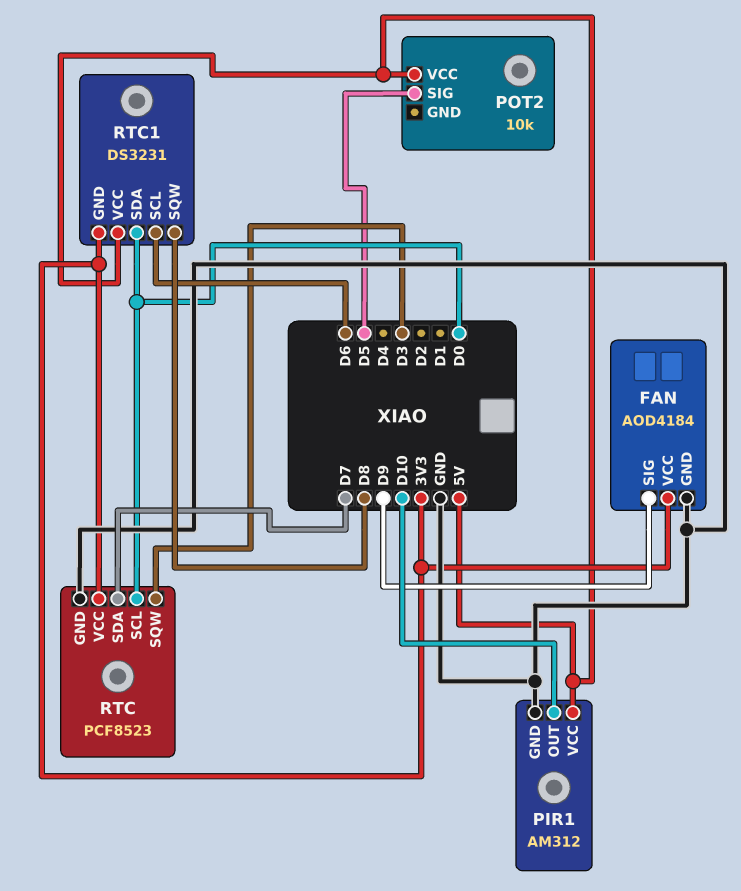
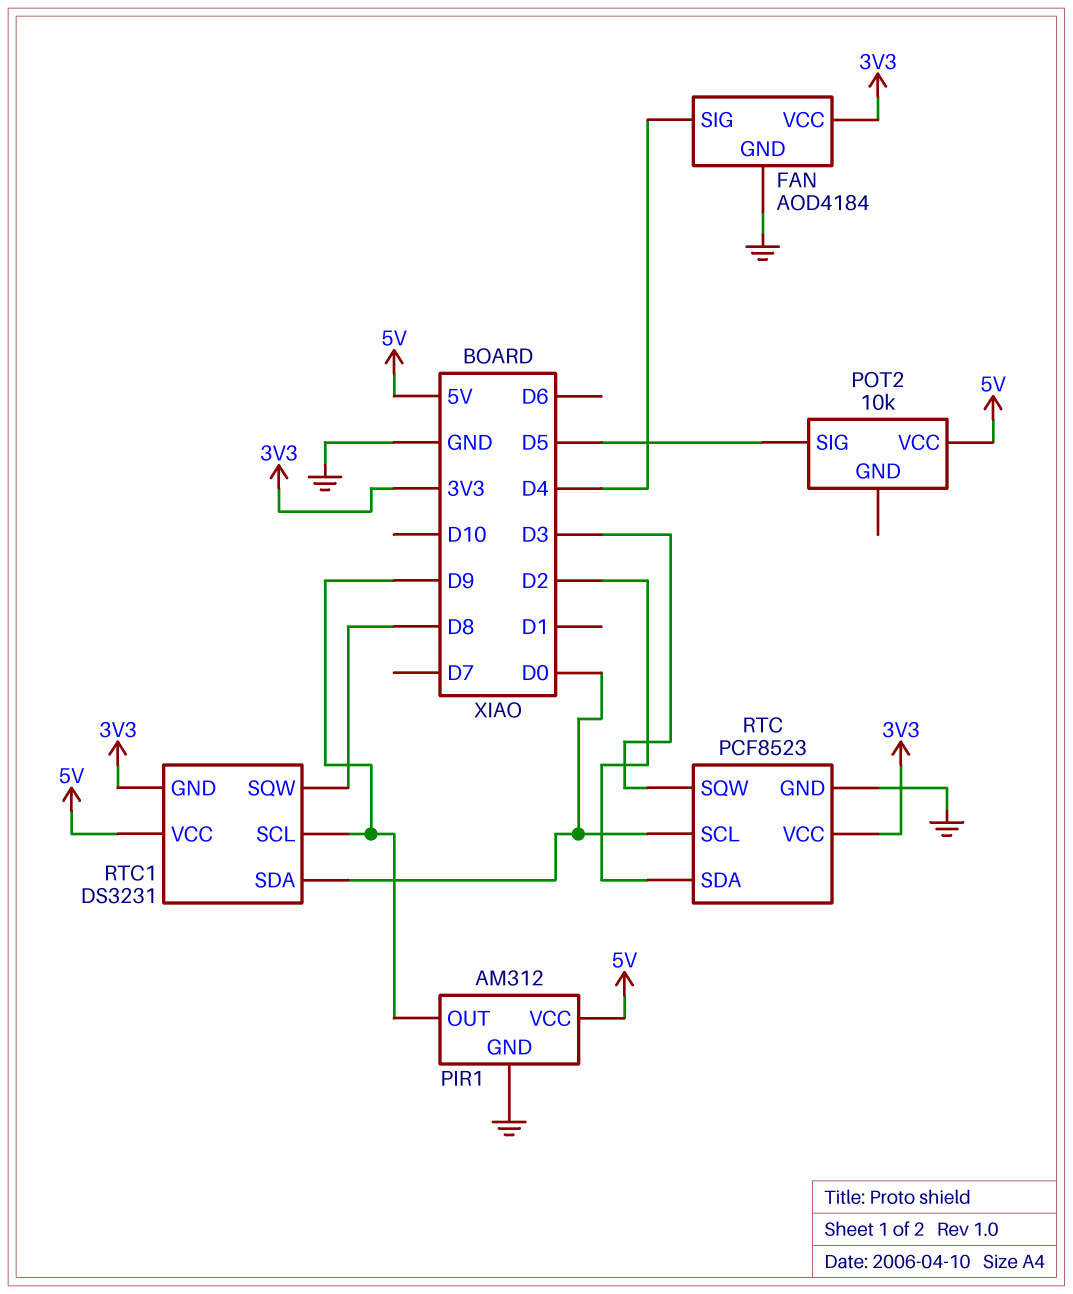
FAN pin SIG: D9 -> D4
PIR1 pin OUT: D10 -> D9
RTC pin SDA: D7 -> D2
RTC1 pin SCL: D6 -> D9

